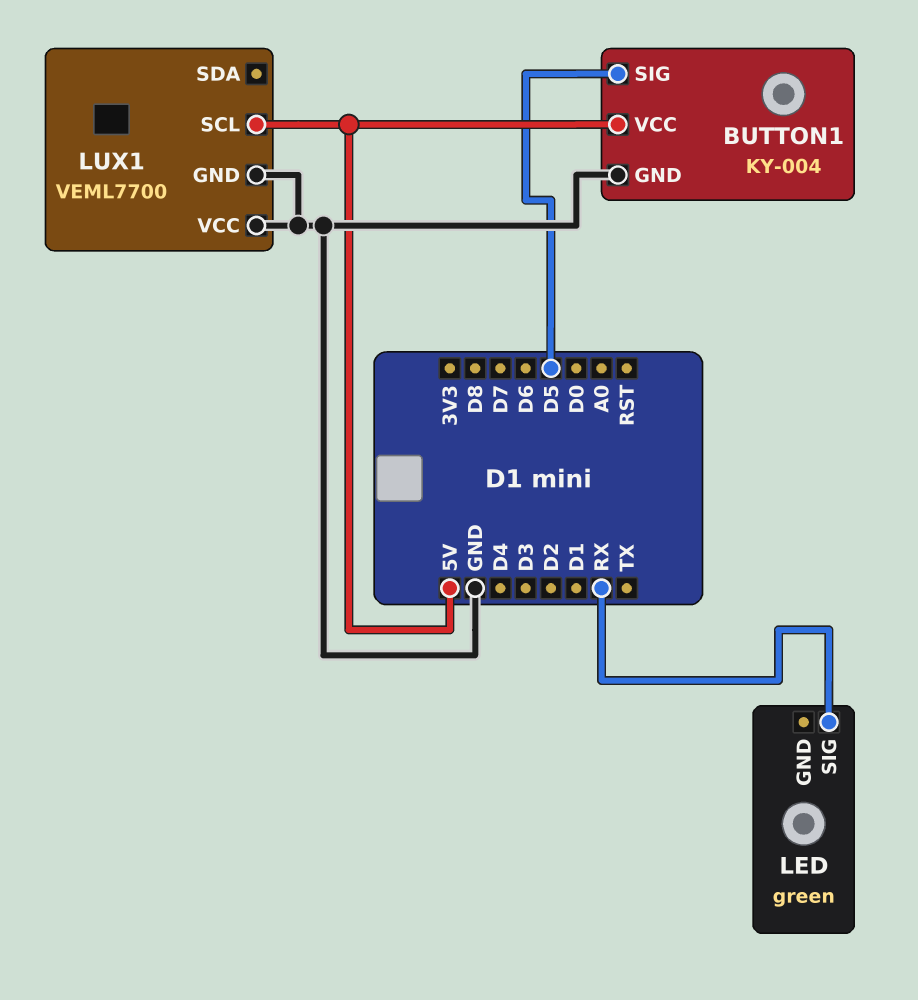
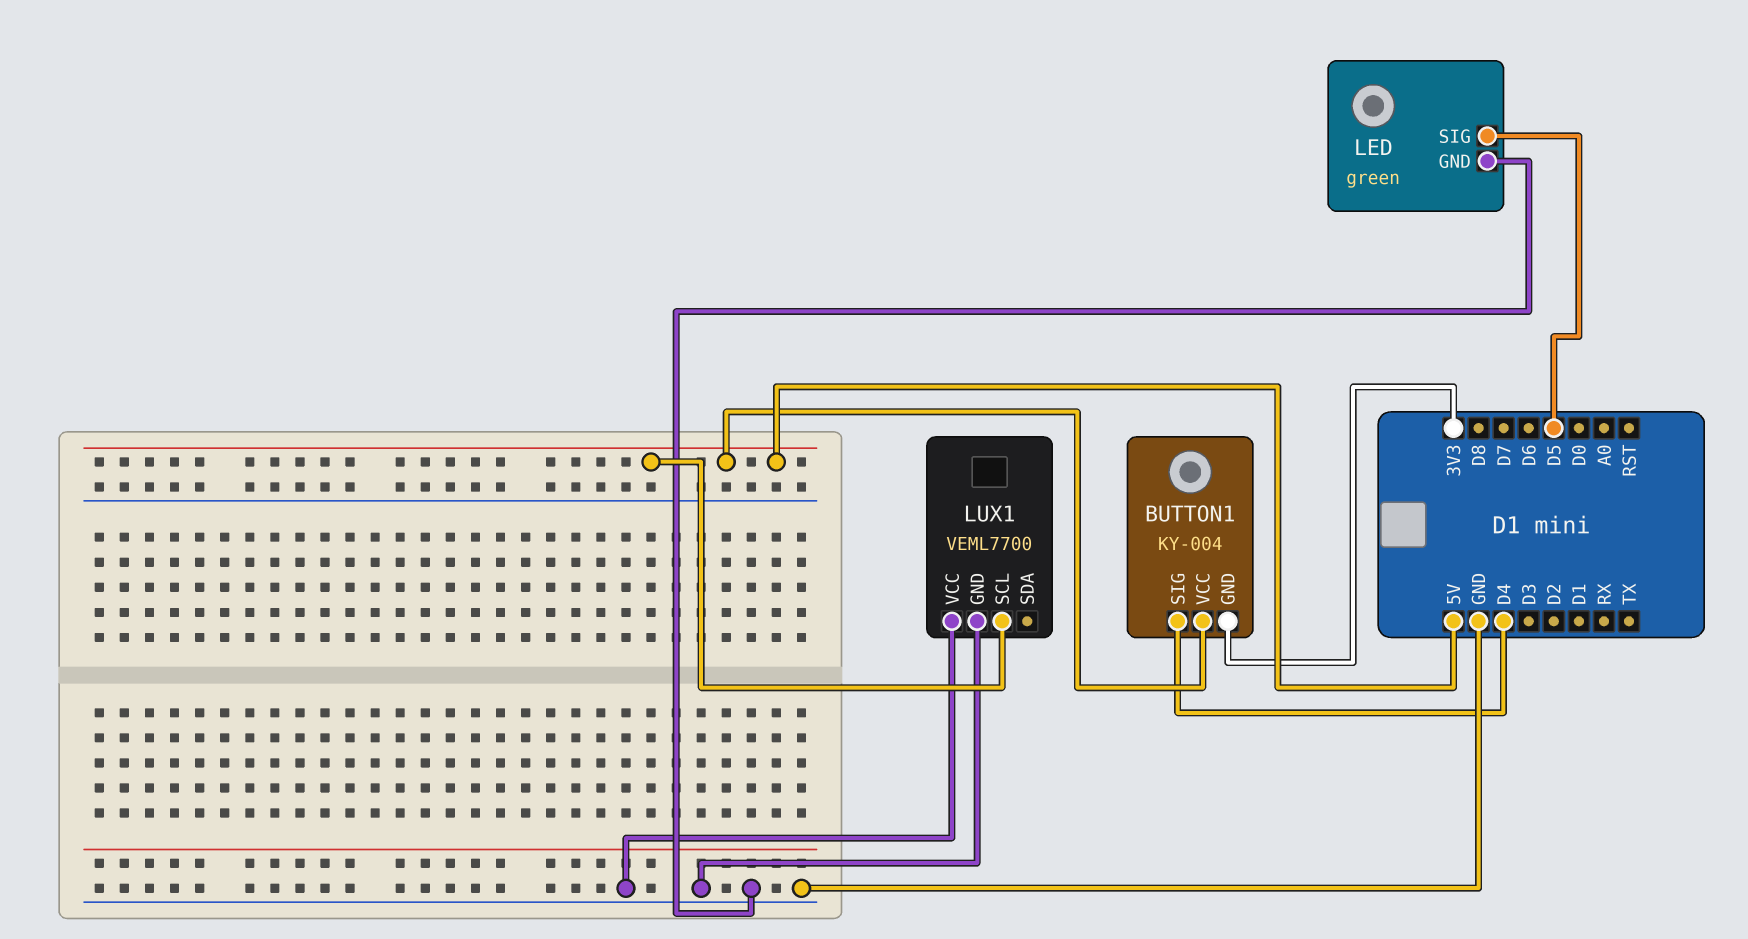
BUTTON1 pin GND: GND -> 3V3
BUTTON1 pin SIG: D5 -> D4
LED pin GND: none -> GND
LED pin SIG: RX -> D5

